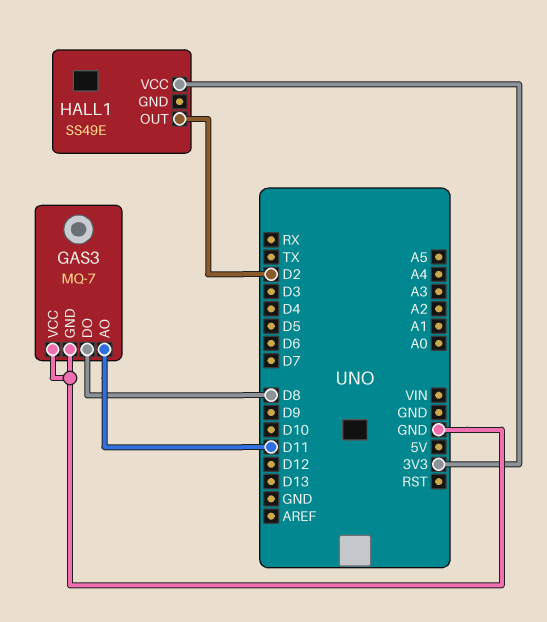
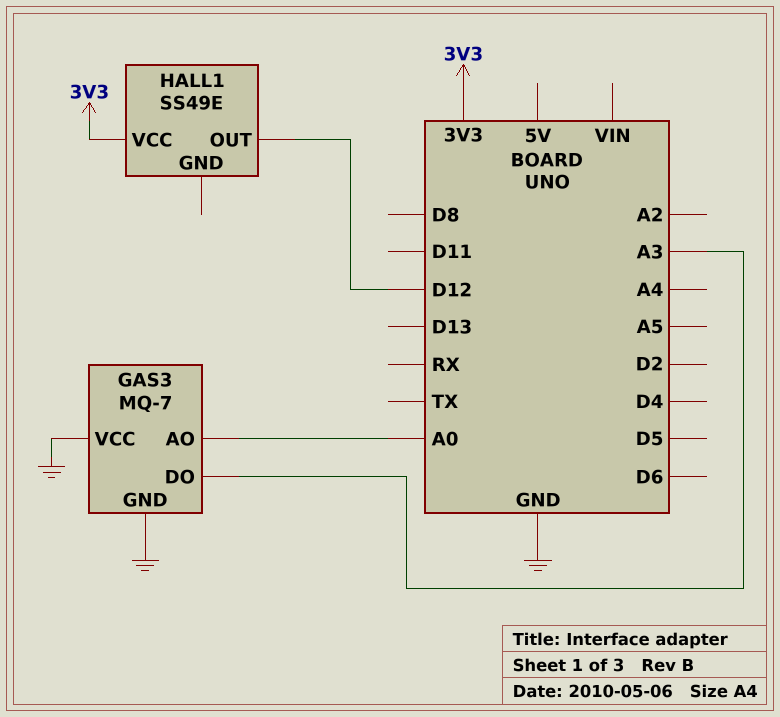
GAS3 pin AO: D11 -> A0
GAS3 pin DO: D8 -> A3
HALL1 pin OUT: D2 -> D12

